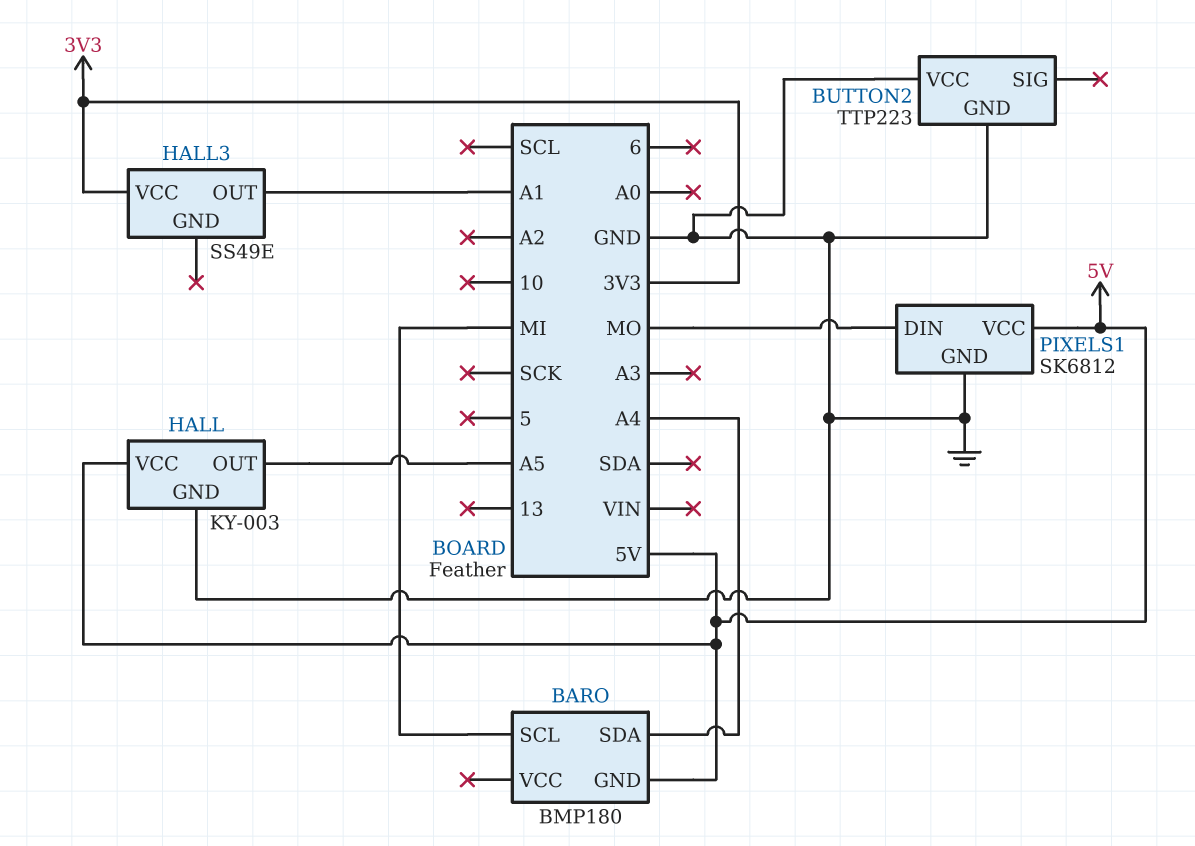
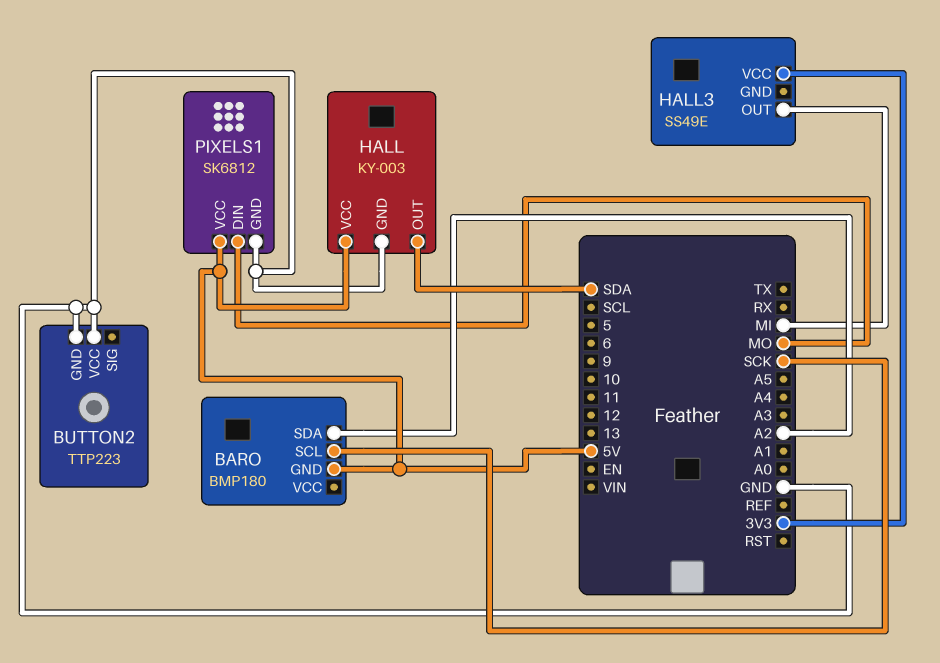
BARO pin SCL: MI -> SCK
BARO pin SDA: A4 -> A2
HALL pin OUT: A5 -> SDA
HALL3 pin OUT: A1 -> MI

